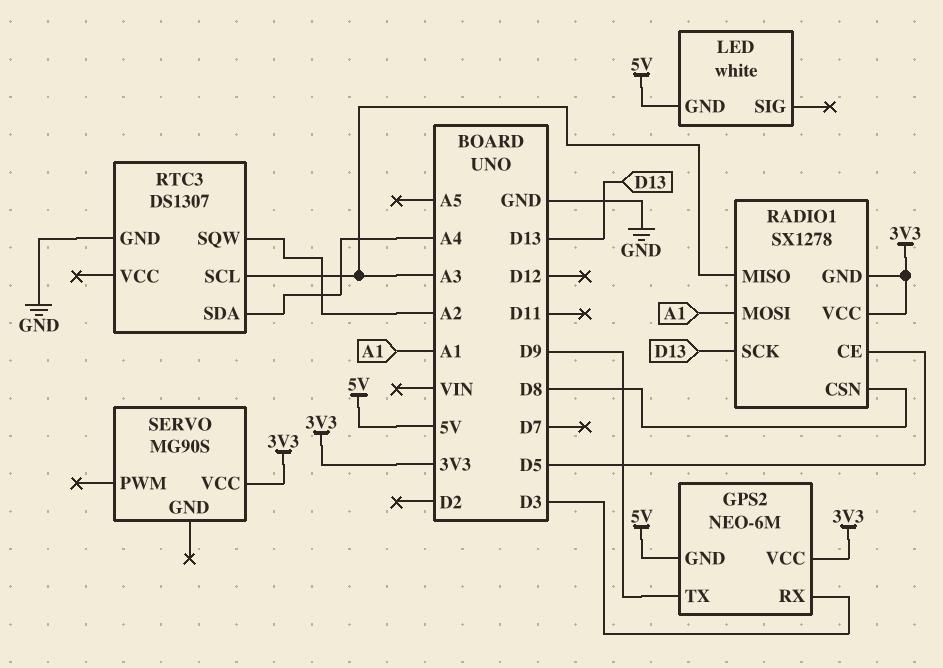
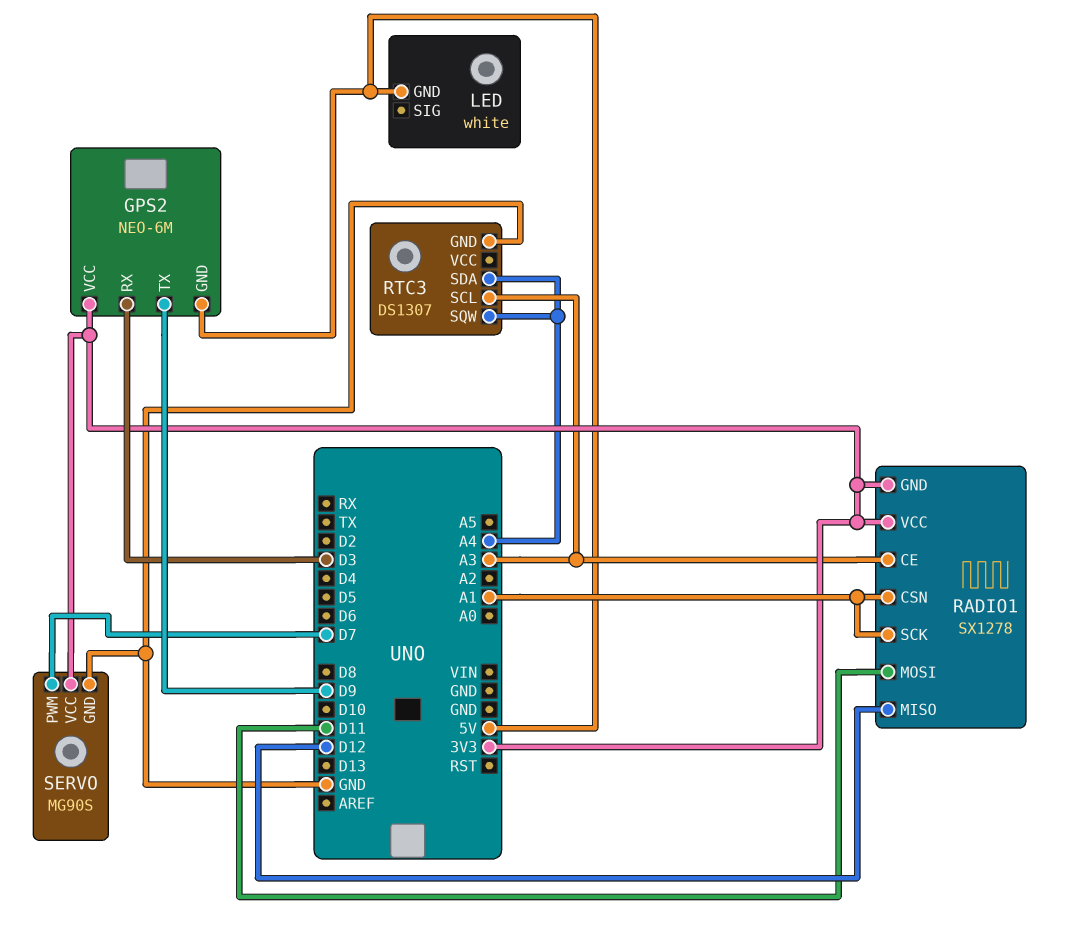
RADIO1 pin CE: D5 -> A3
RADIO1 pin CSN: D8 -> A1
RADIO1 pin MISO: A3 -> D12
RADIO1 pin MOSI: A1 -> D11
RADIO1 pin SCK: D13 -> A1
RTC3 pin SQW: A2 -> A4
SERVO pin GND: none -> GND
SERVO pin PWM: none -> D7

